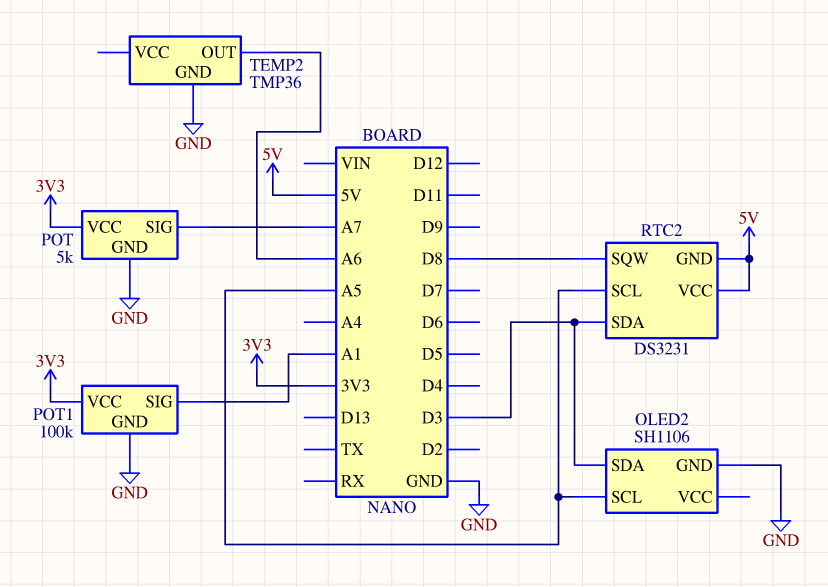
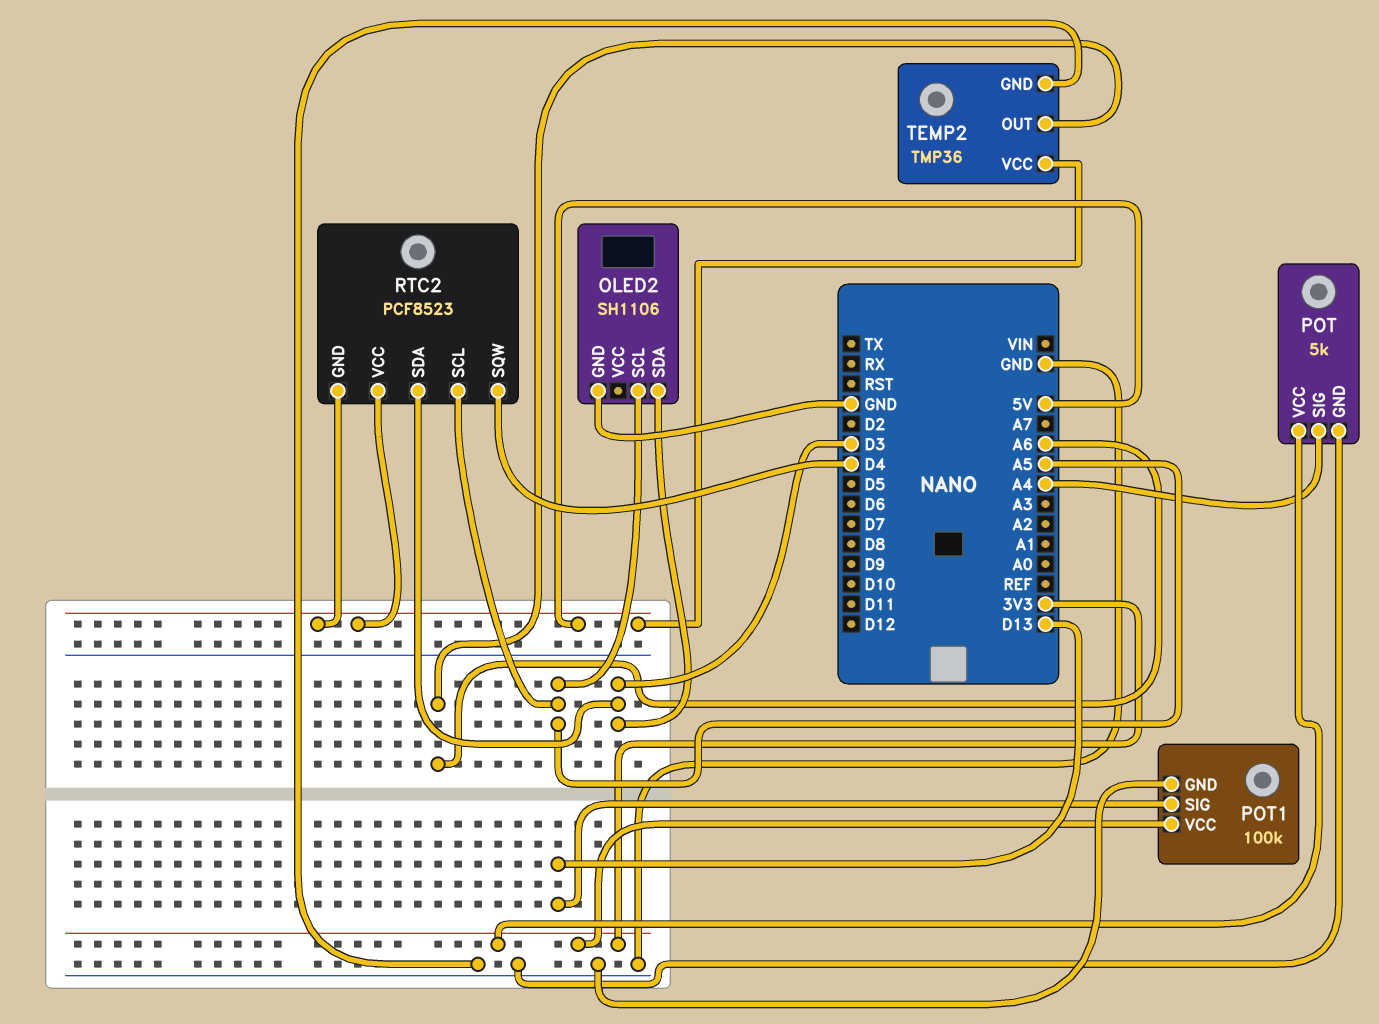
POT pin SIG: A7 -> A4
POT1 pin SIG: A1 -> D13
RTC2: DS3231 -> PCF8523
RTC2 pin SQW: D8 -> D4
TEMP2 pin VCC: none -> 5V

